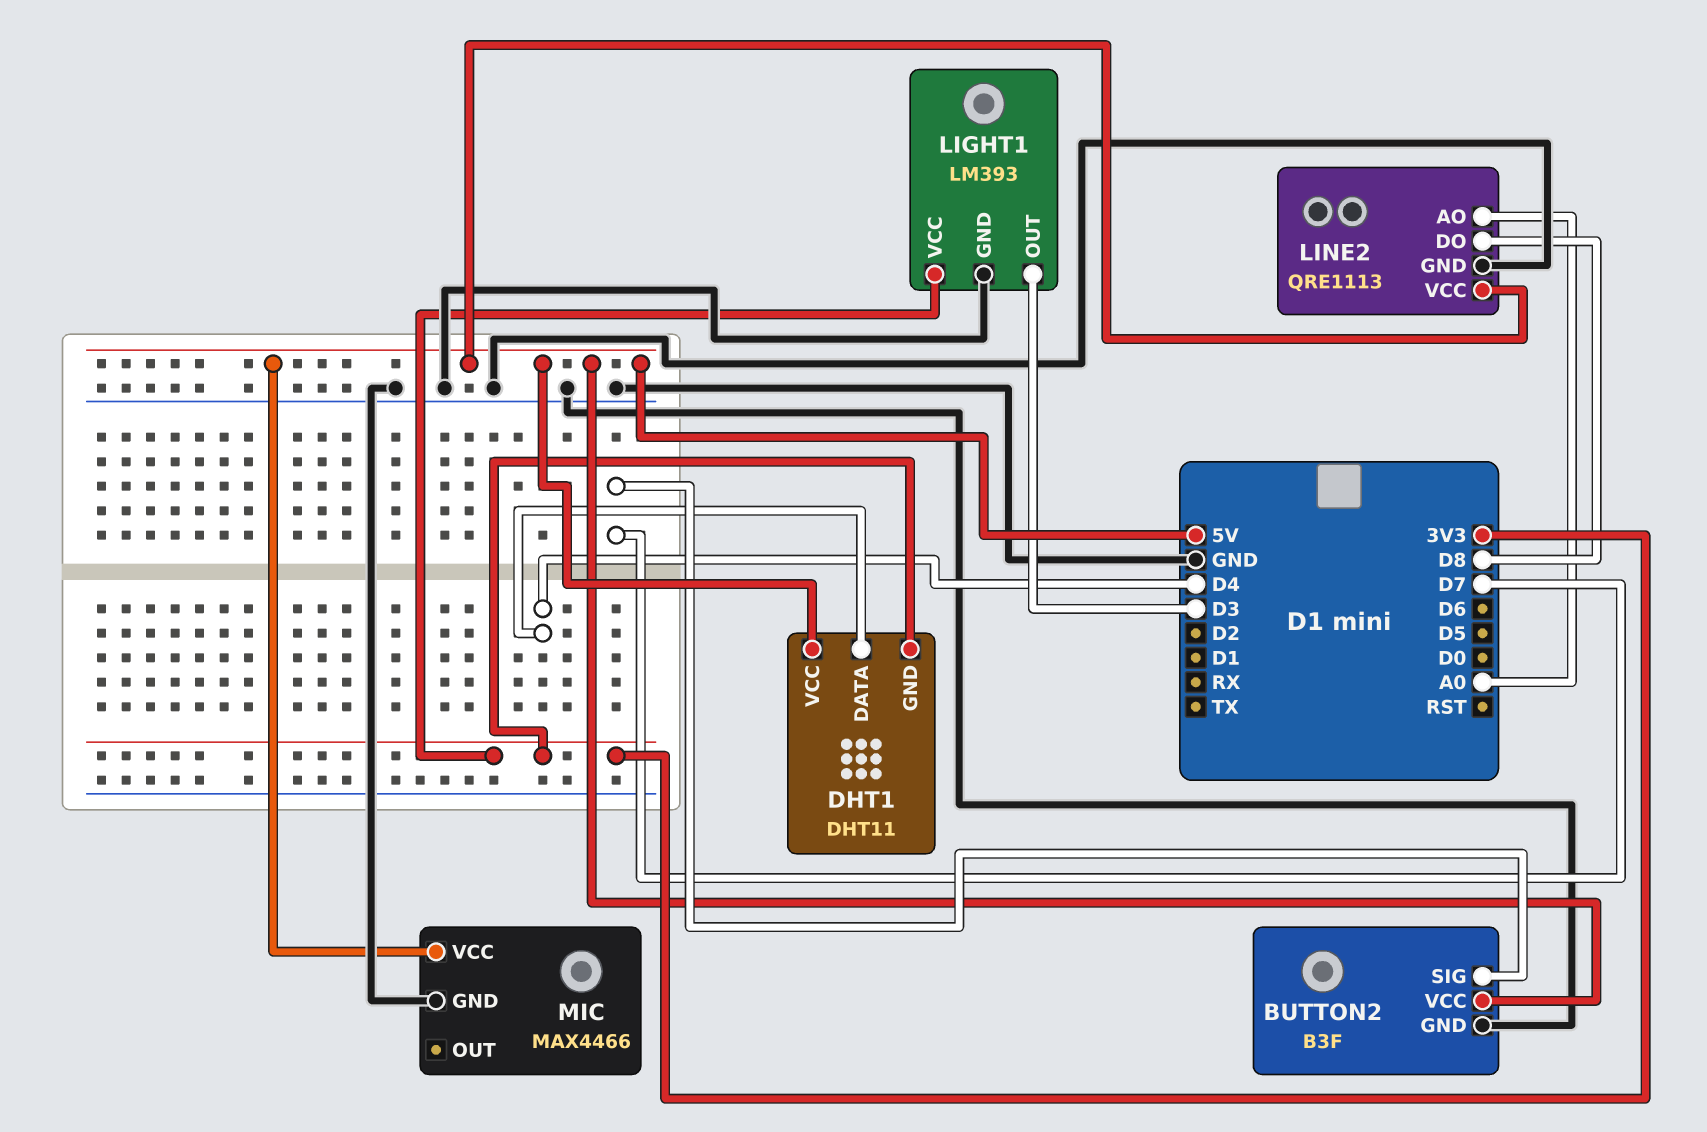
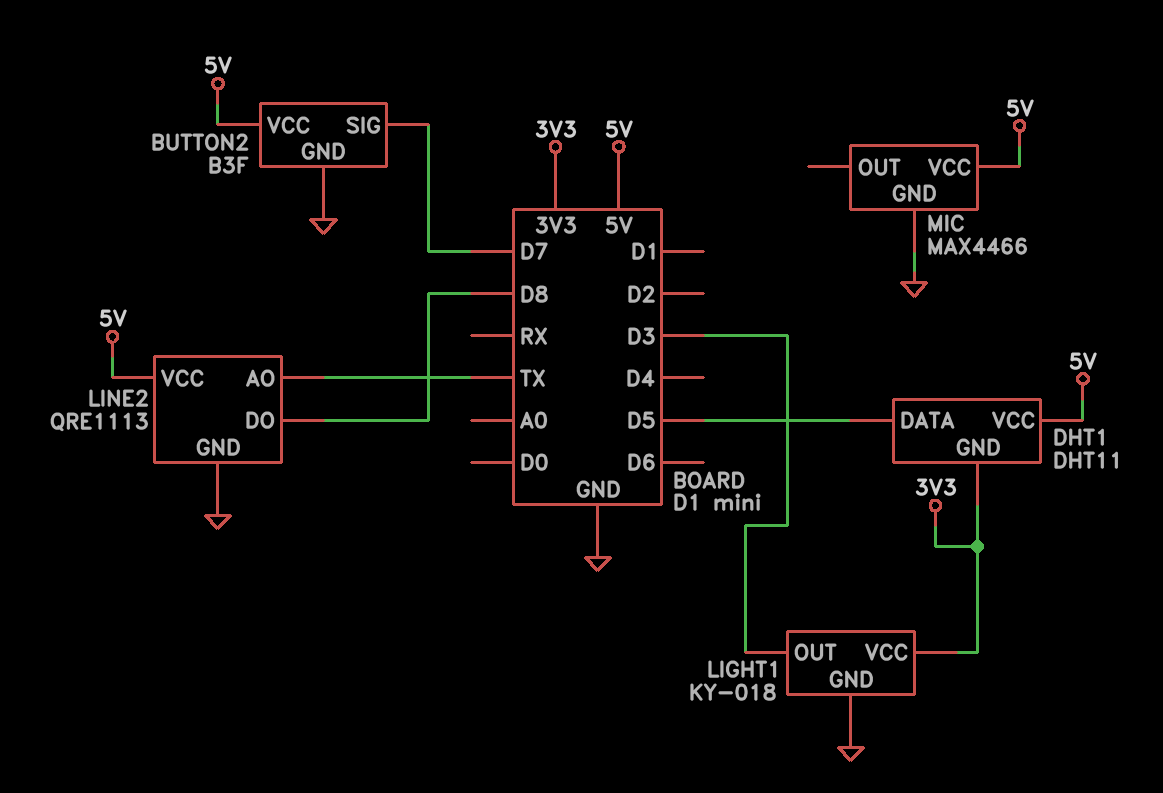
DHT1 pin DATA: D4 -> D5
LIGHT1: LM393 -> KY-018
LINE2 pin AO: A0 -> TX

